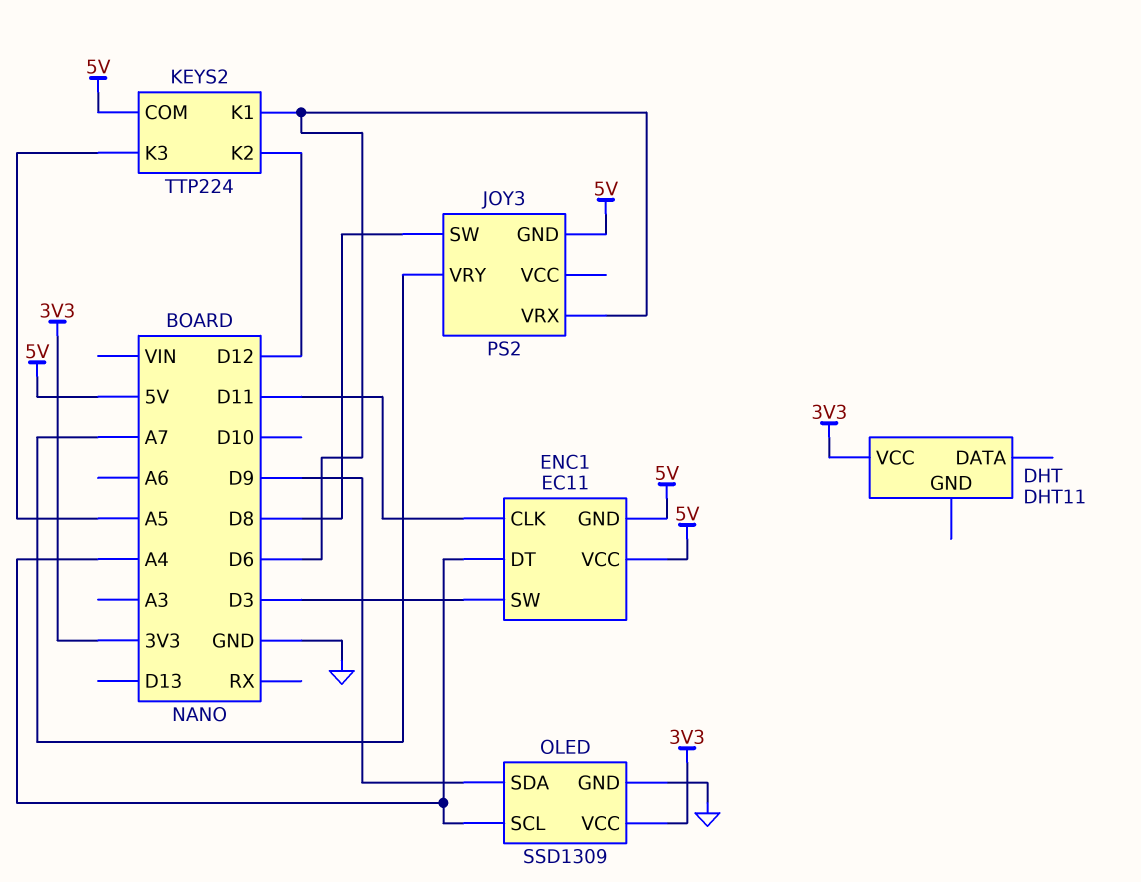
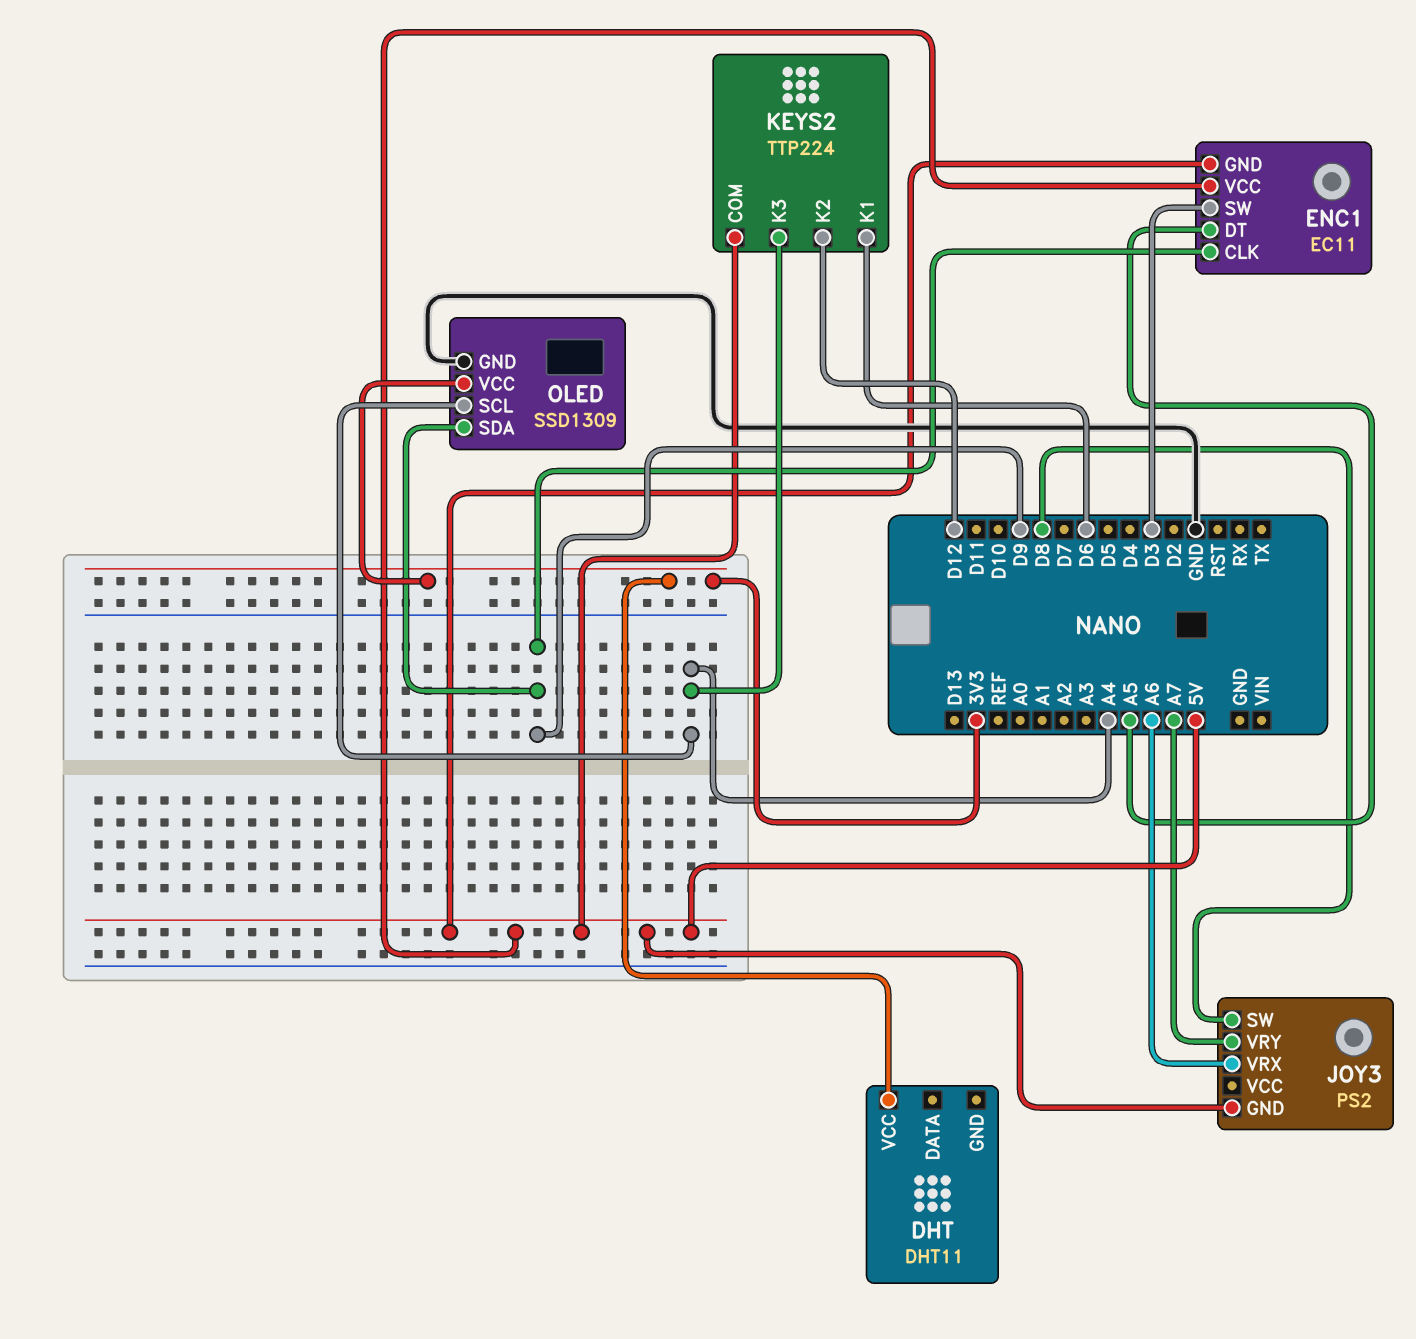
ENC1 pin CLK: D11 -> D9
ENC1 pin DT: A4 -> A5
JOY3 pin VRX: D6 -> A6
KEYS2 pin K3: A5 -> A4

